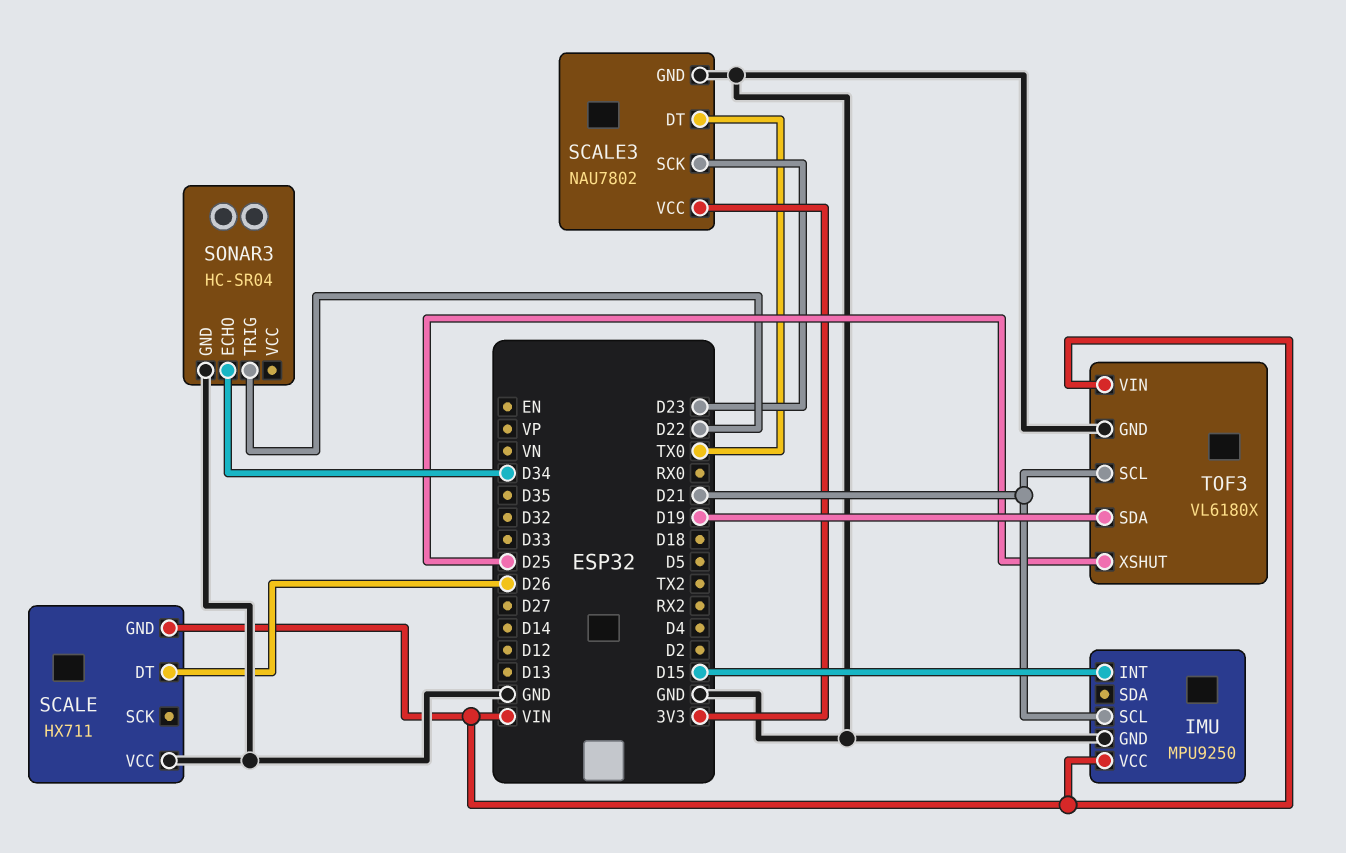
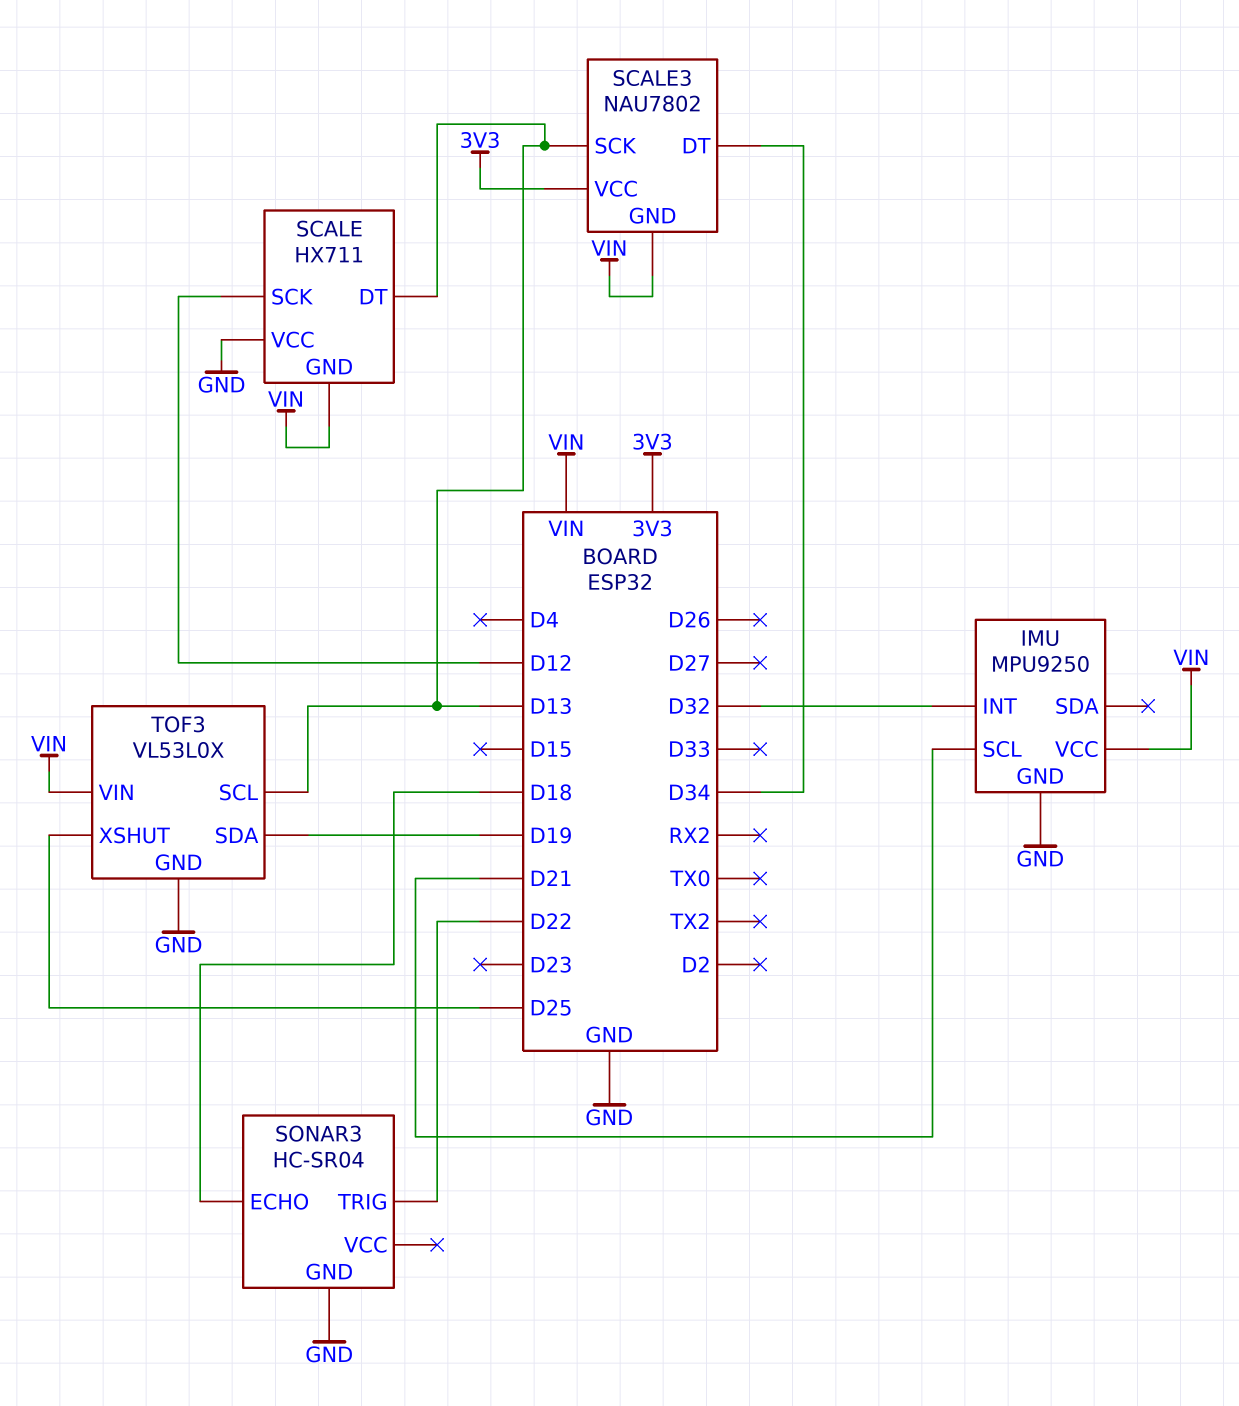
IMU pin INT: D15 -> D32
SCALE pin DT: D26 -> D13
SCALE pin SCK: none -> D12
SCALE3 pin DT: TX0 -> D34
SCALE3 pin GND: GND -> VIN
SCALE3 pin SCK: D23 -> D13
SONAR3 pin ECHO: D34 -> D18
TOF3: VL6180X -> VL53L0X
TOF3 pin SCL: D21 -> D13

